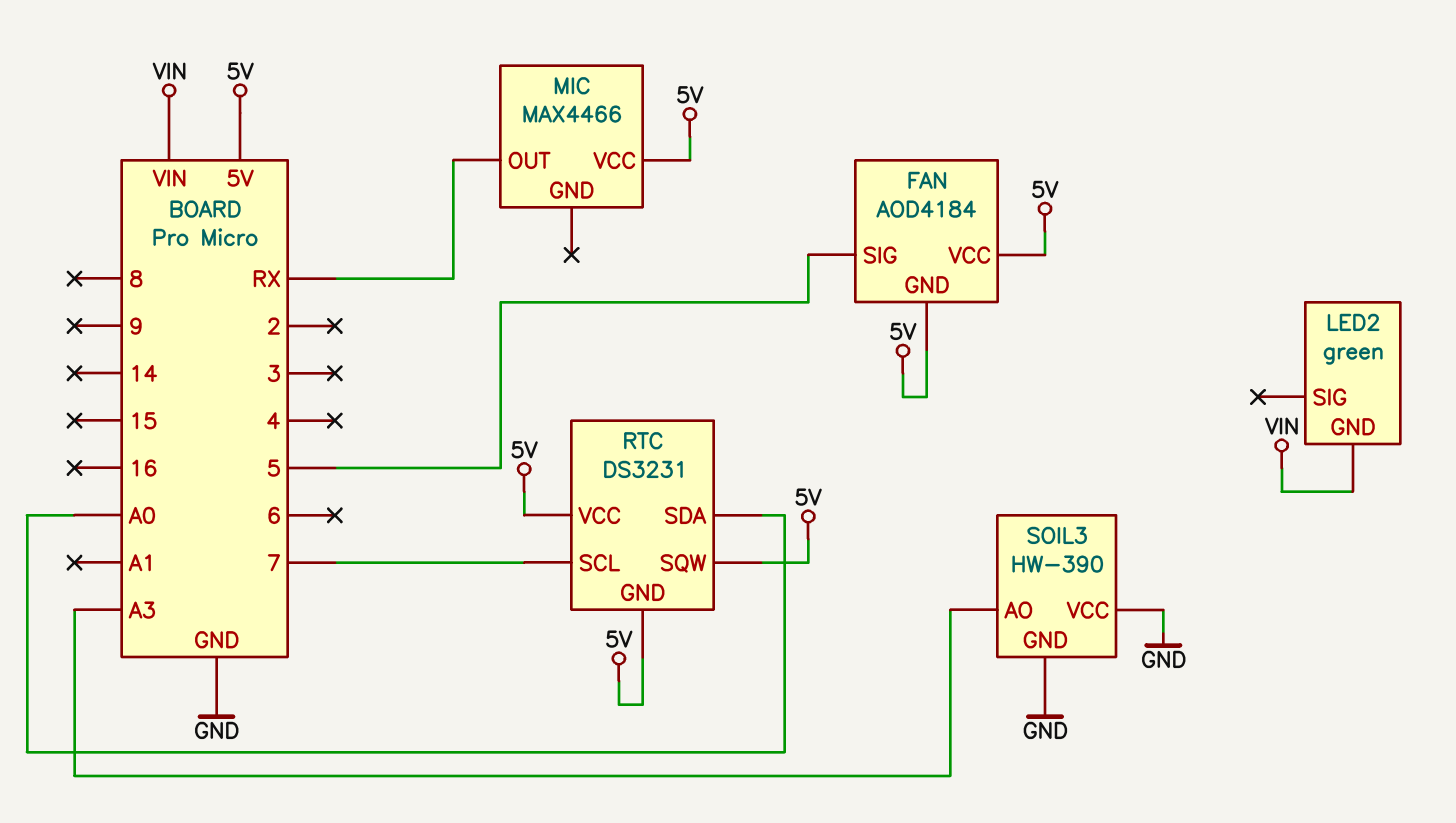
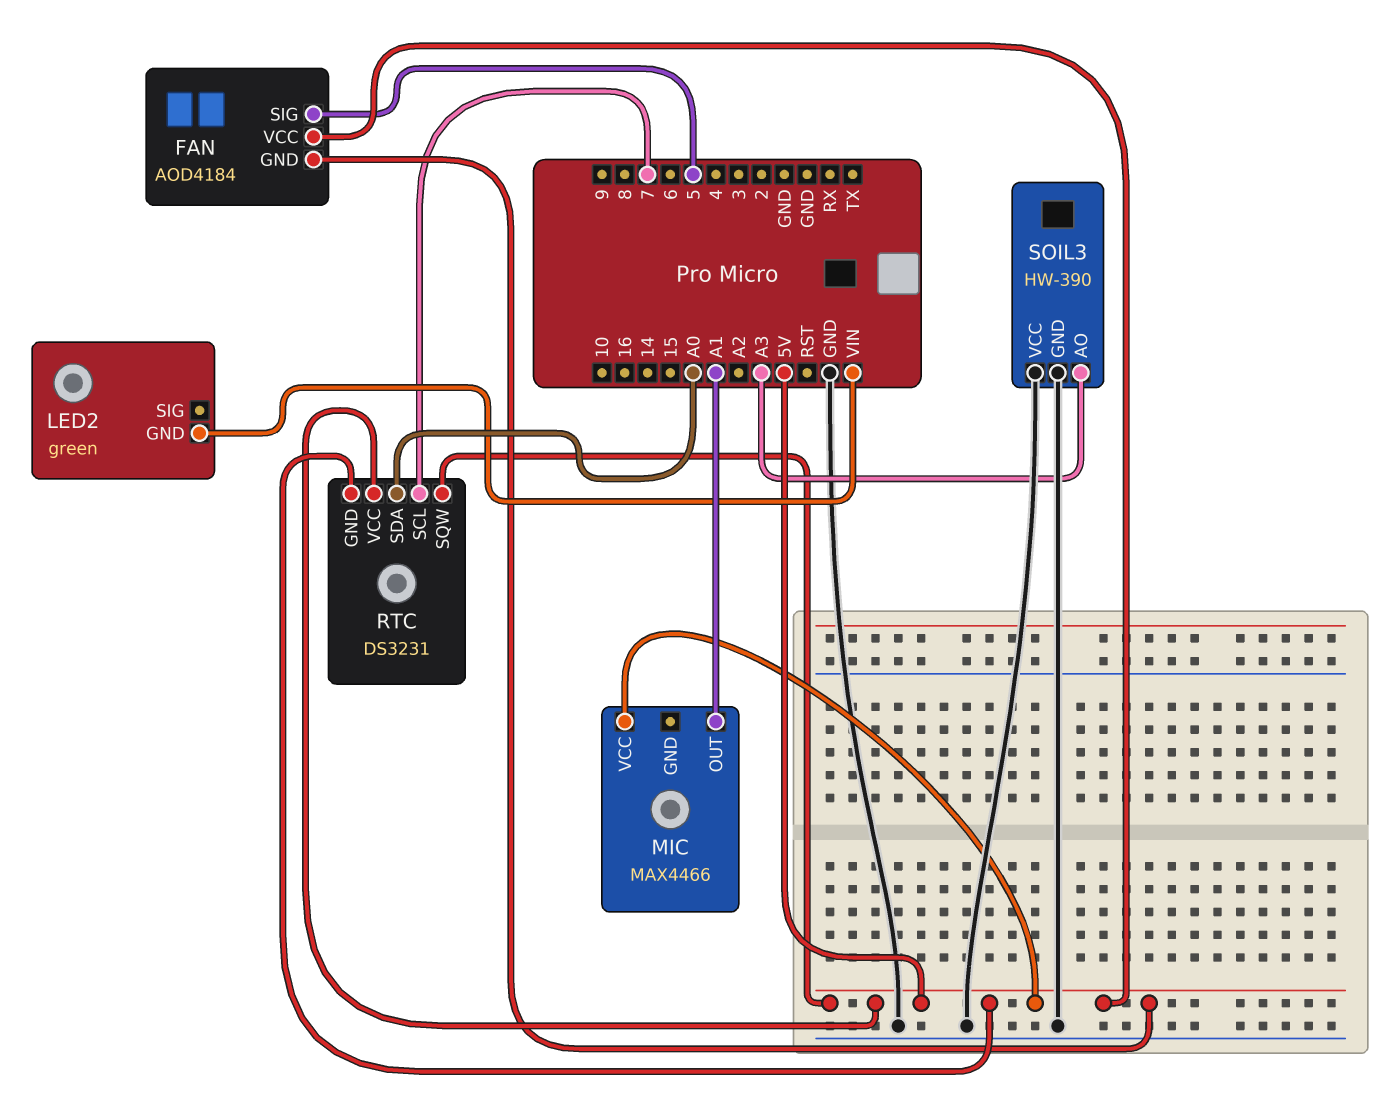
MIC pin OUT: RX -> A1

